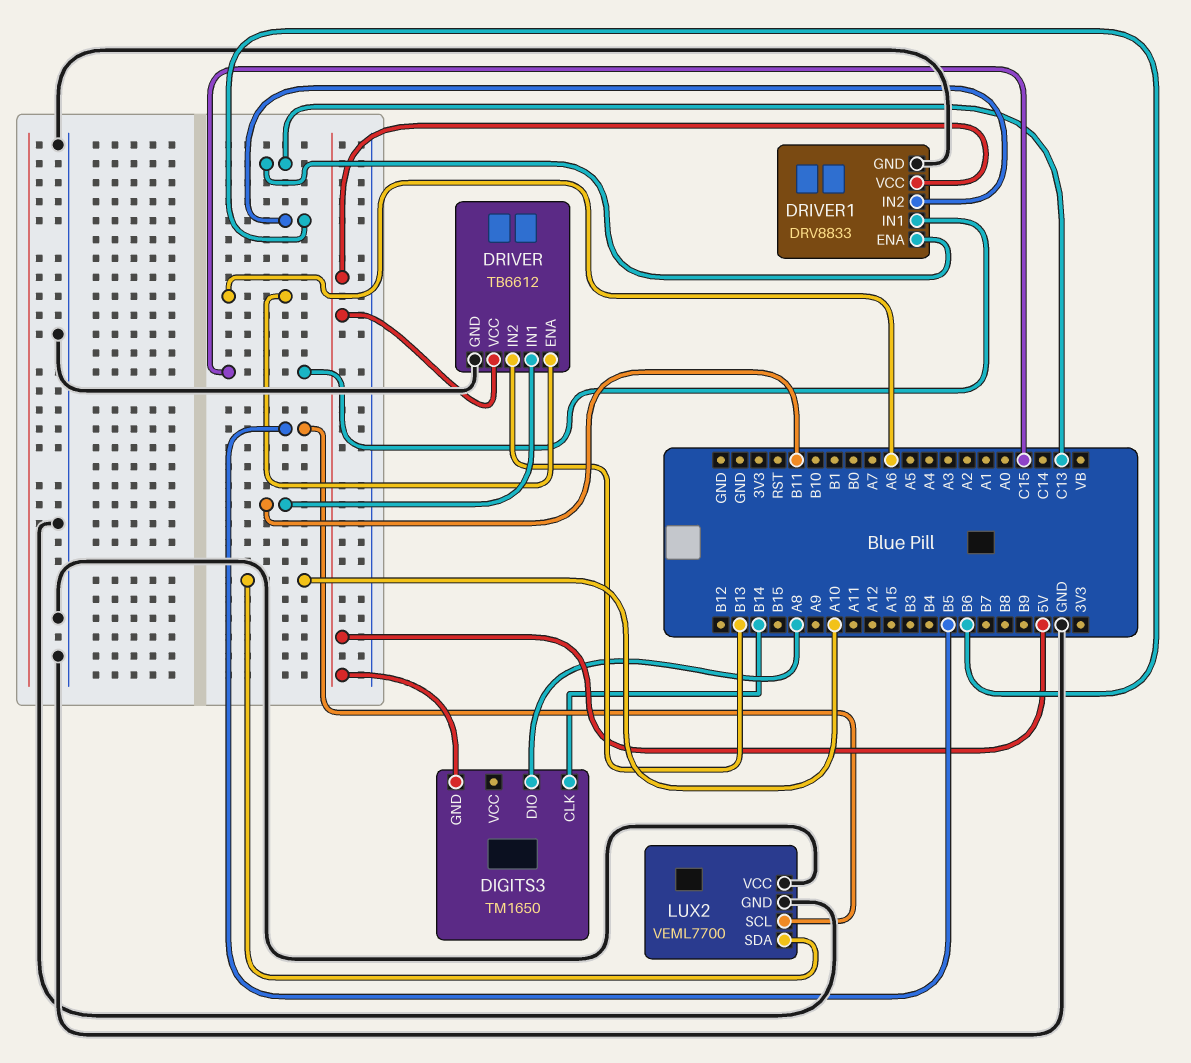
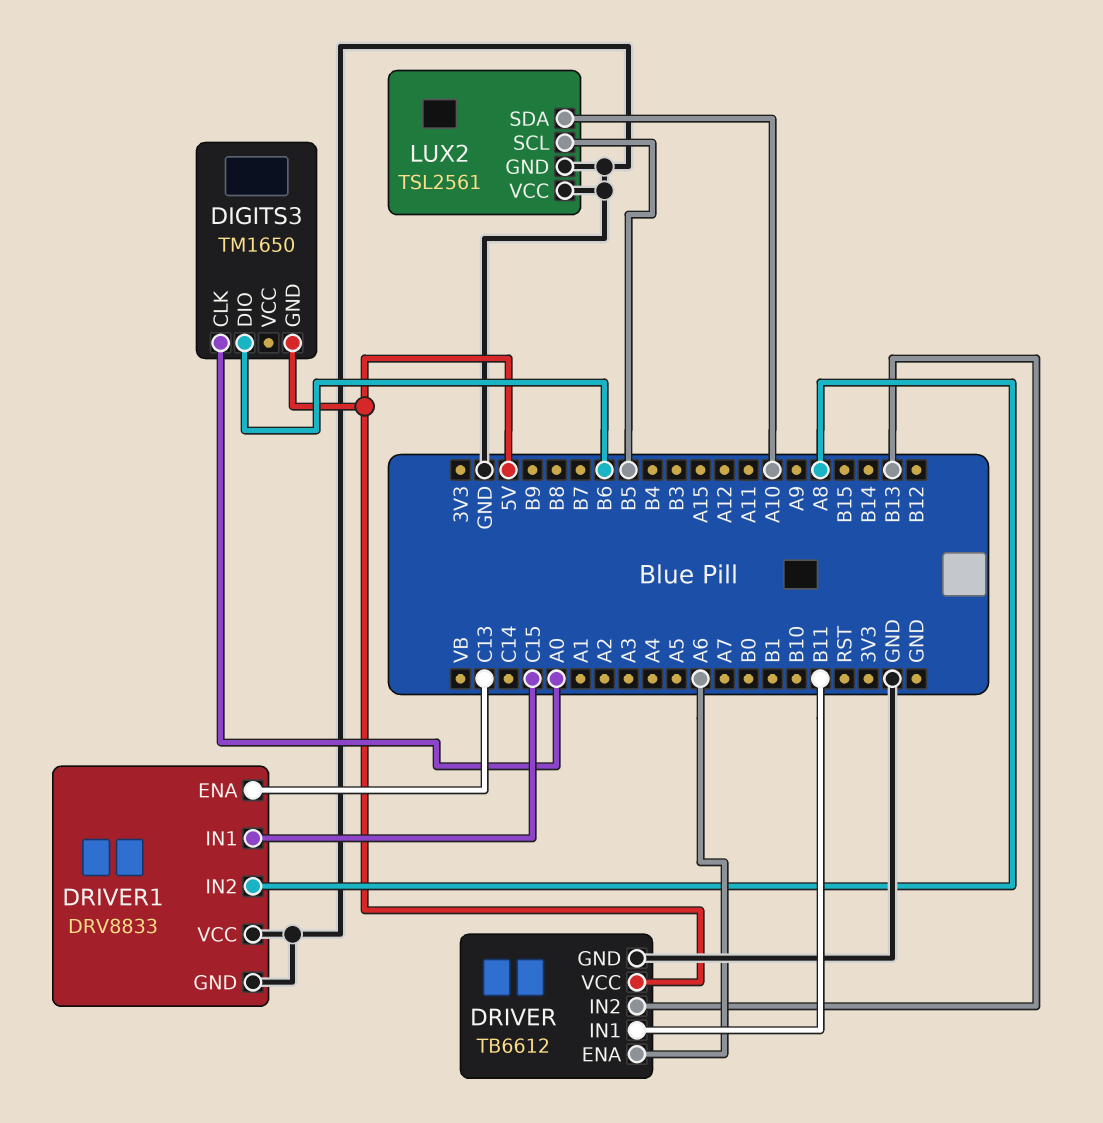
DIGITS3 pin CLK: B14 -> A0
DIGITS3 pin DIO: A8 -> B6
DRIVER1 pin IN2: B6 -> A8
DRIVER1 pin VCC: 5V -> GND
LUX2: VEML7700 -> TSL2561

